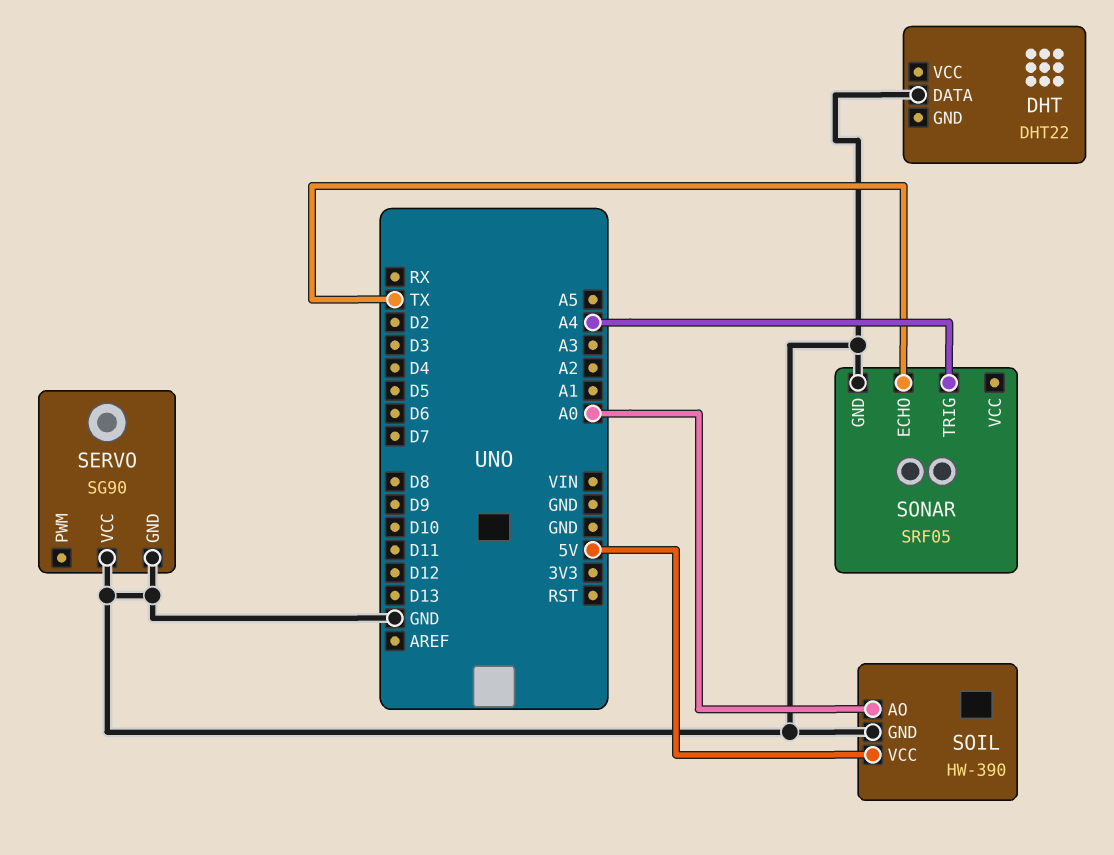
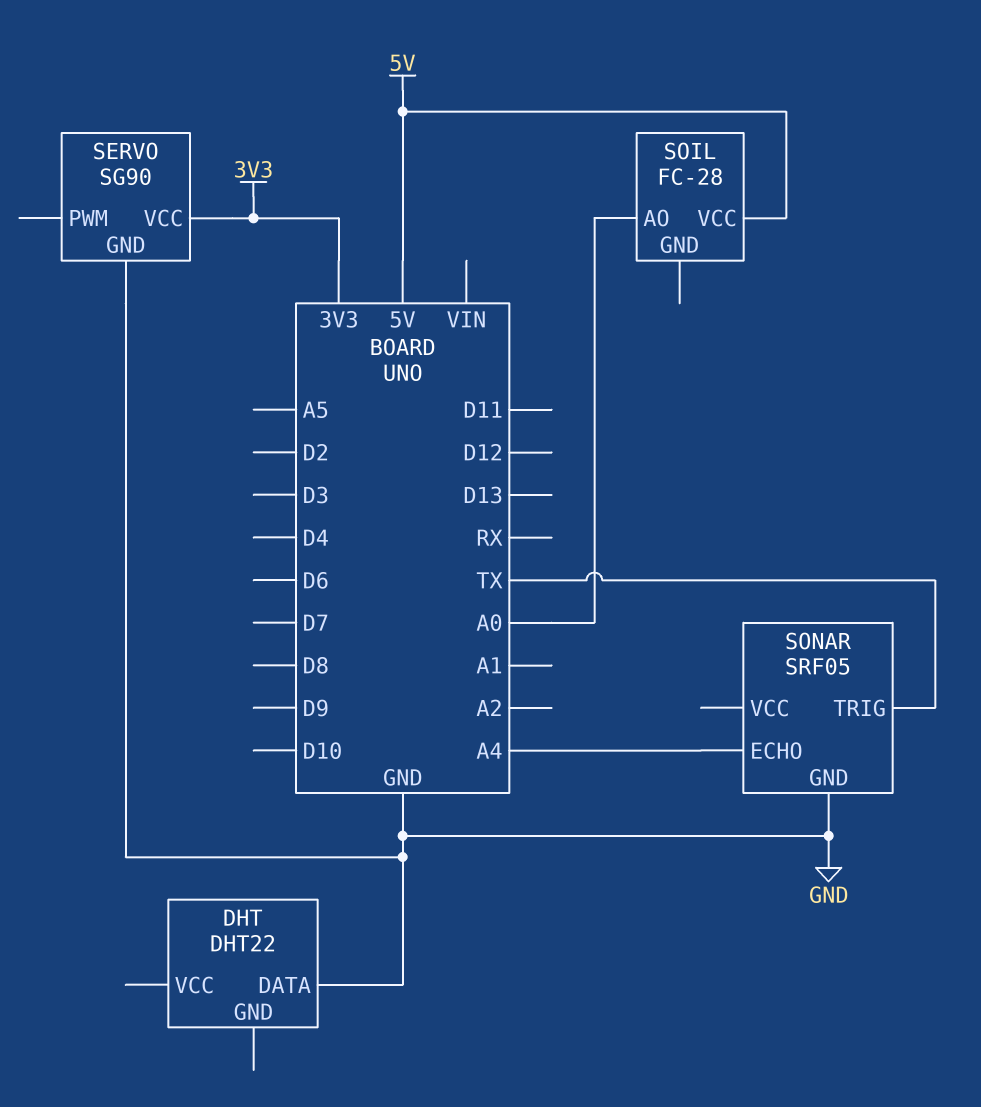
SERVO pin VCC: GND -> 3V3
SOIL: HW-390 -> FC-28
SOIL pin GND: GND -> none
SONAR pin ECHO: TX -> A4
SONAR pin TRIG: A4 -> TX

